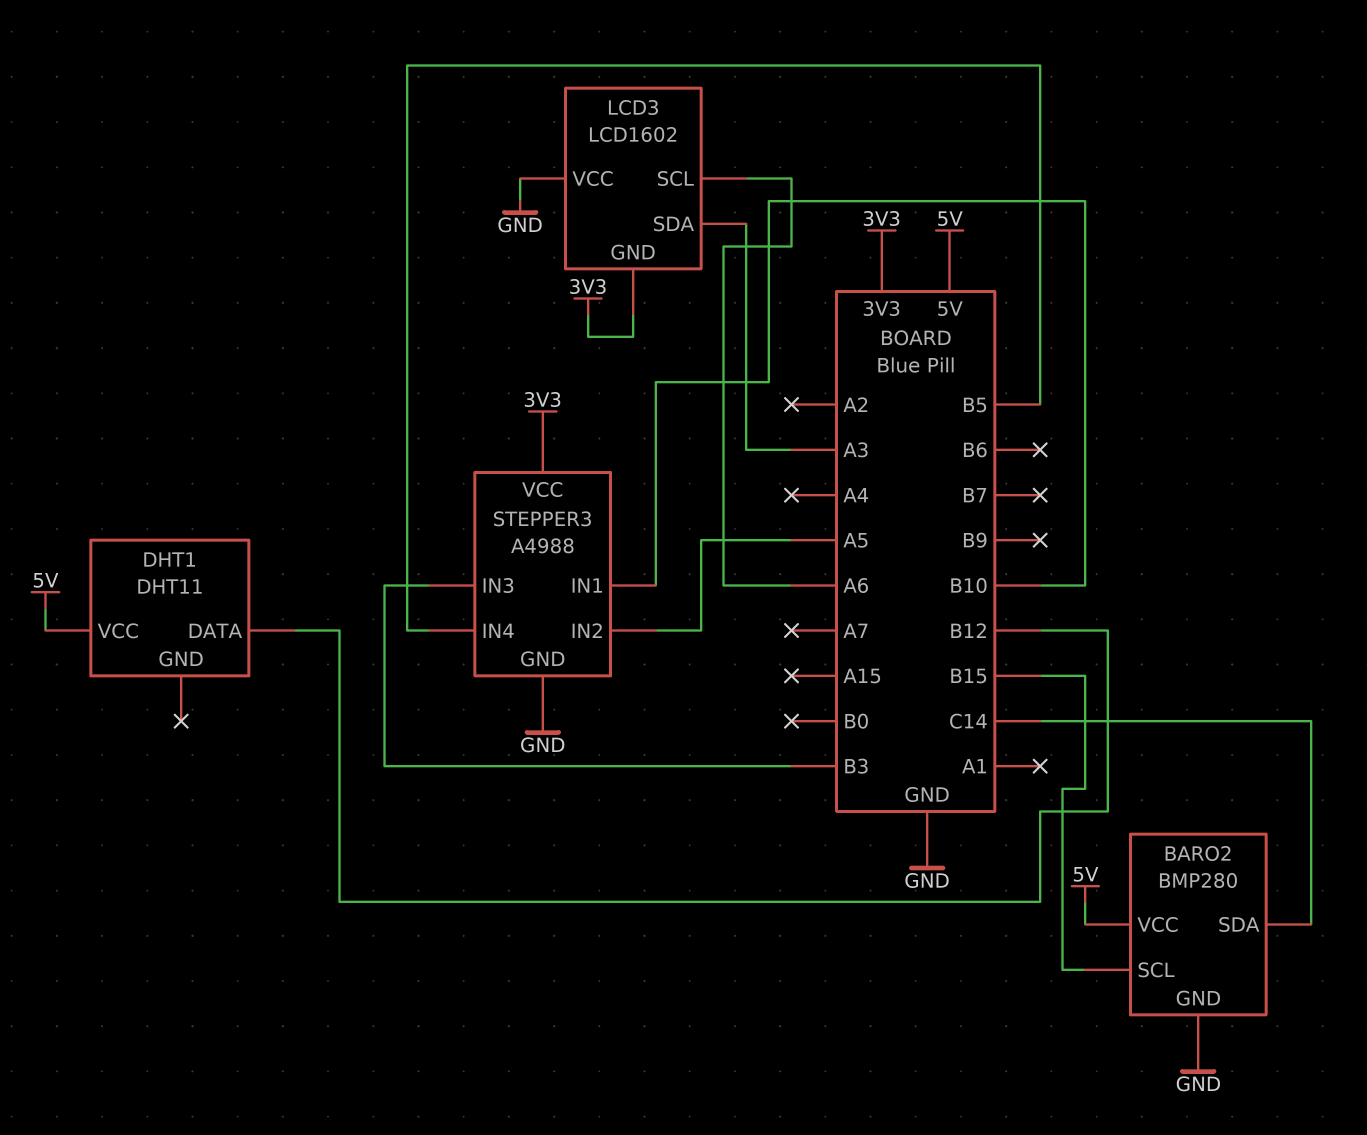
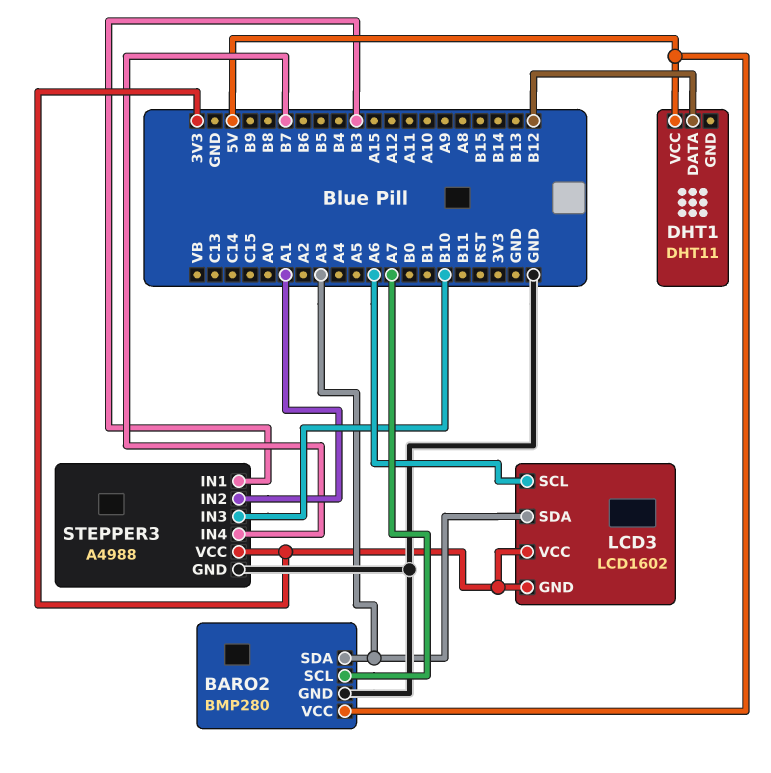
BARO2 pin SCL: B15 -> A7
BARO2 pin SDA: C14 -> A3
LCD3 pin VCC: GND -> 3V3
STEPPER3 pin IN1: B10 -> B3
STEPPER3 pin IN2: A5 -> A1
STEPPER3 pin IN3: B3 -> B10
STEPPER3 pin IN4: B5 -> B7

